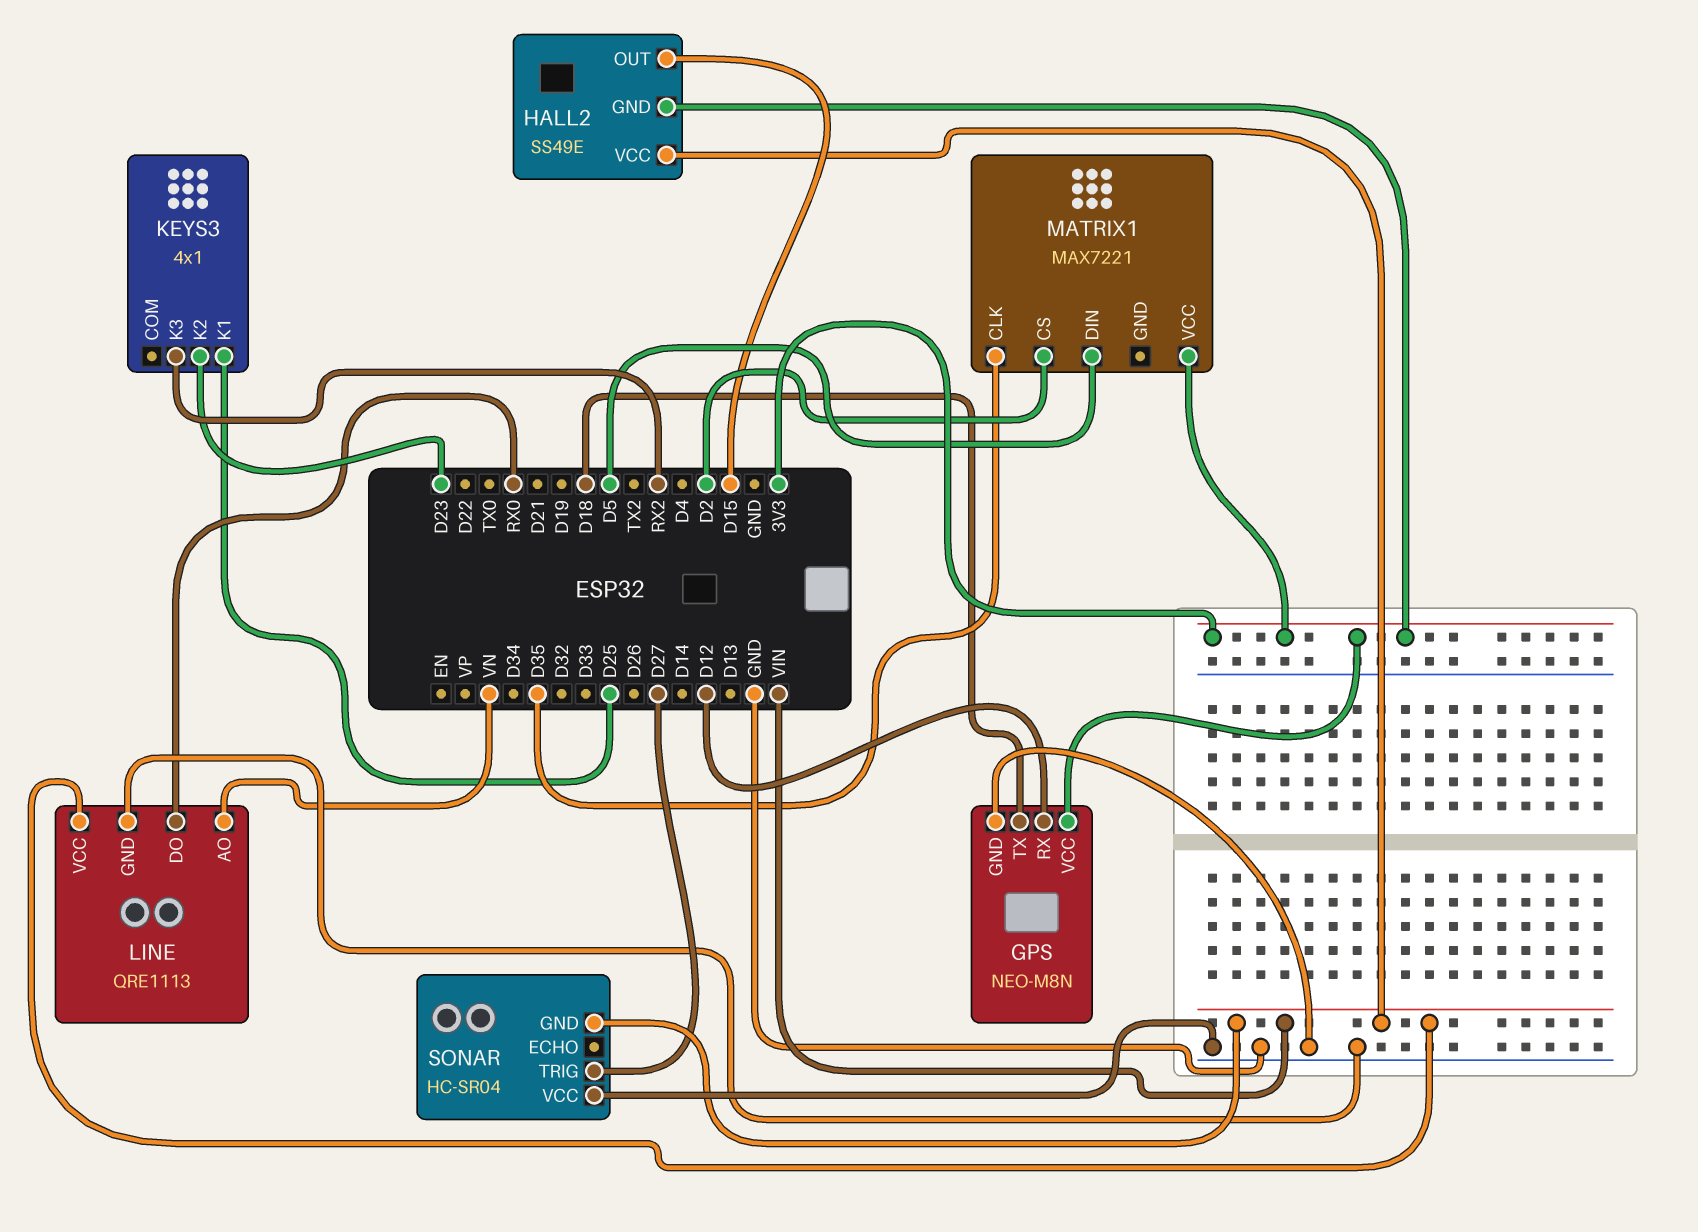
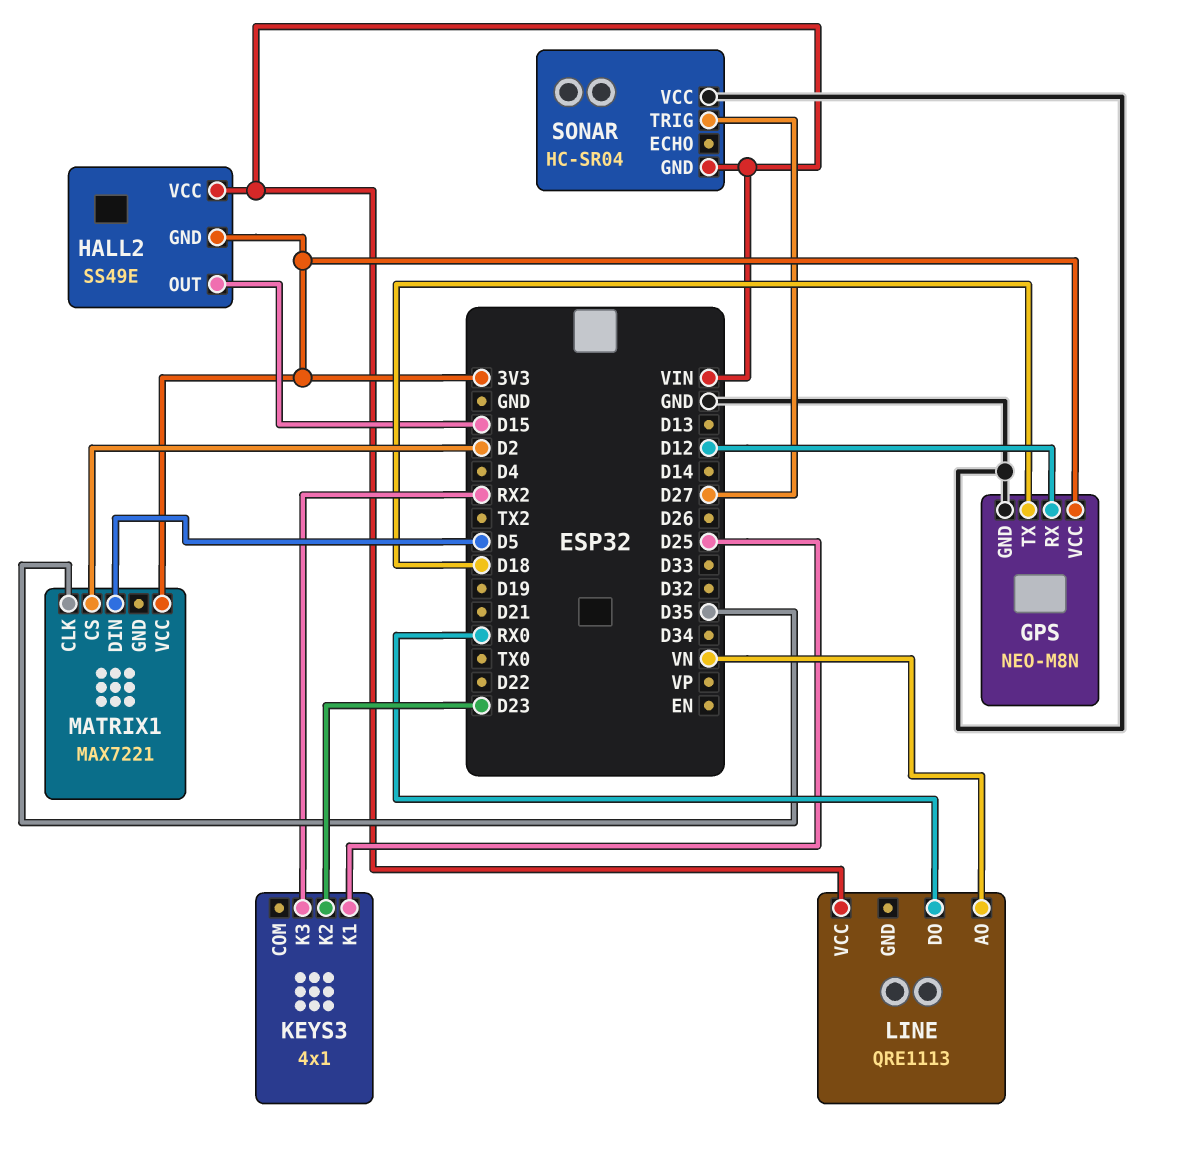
LINE pin GND: GND -> none

